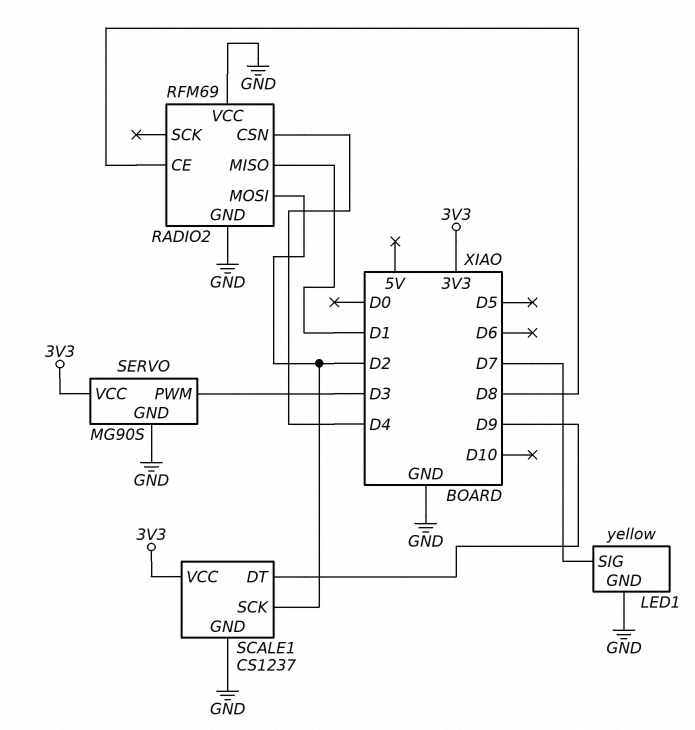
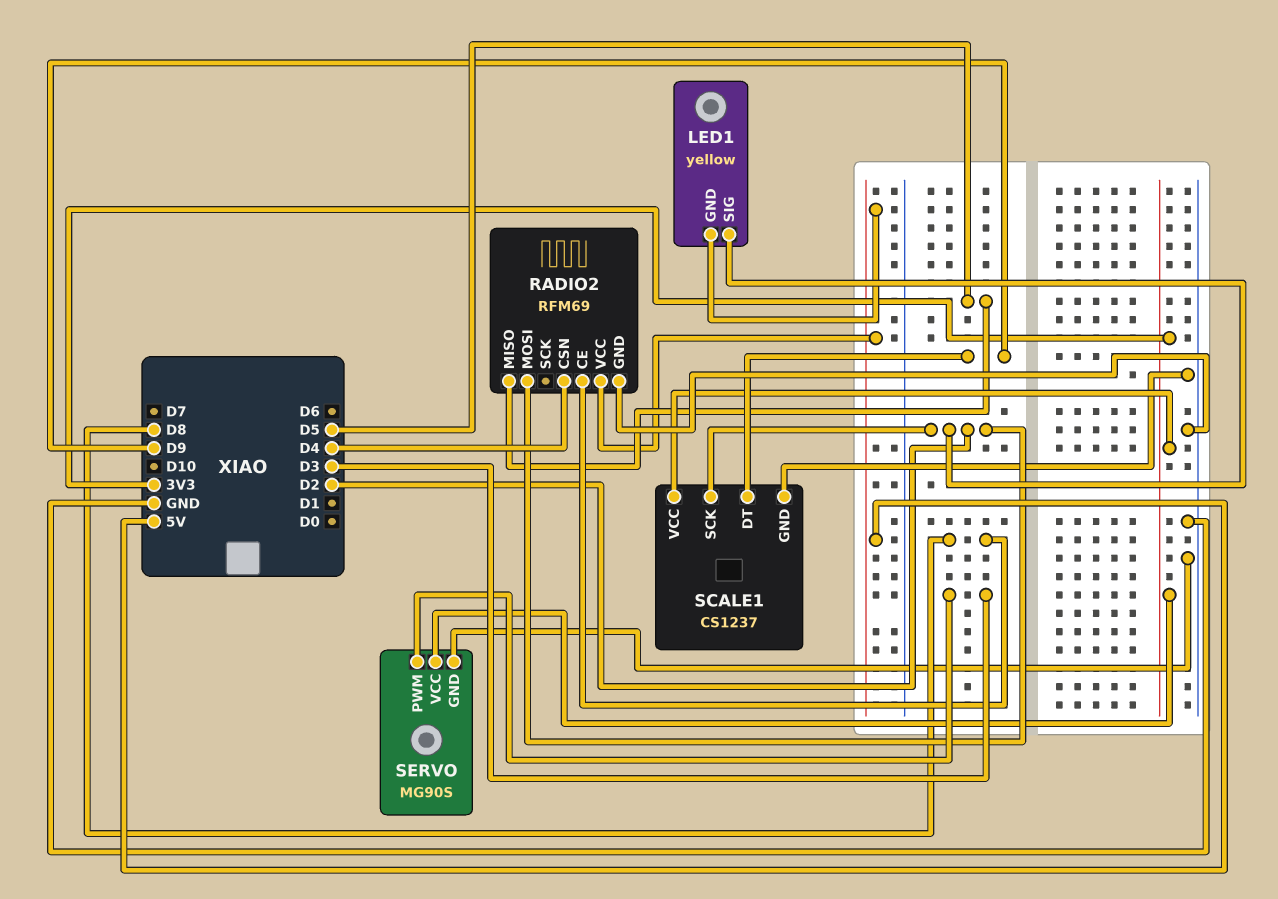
LED1 pin GND: GND -> 5V
LED1 pin SIG: D7 -> D2
RADIO2 pin MISO: D1 -> D5
RADIO2 pin VCC: GND -> 5V

